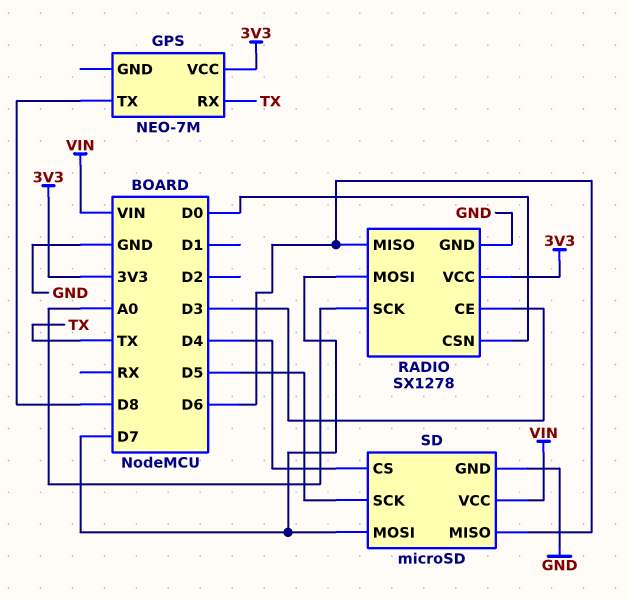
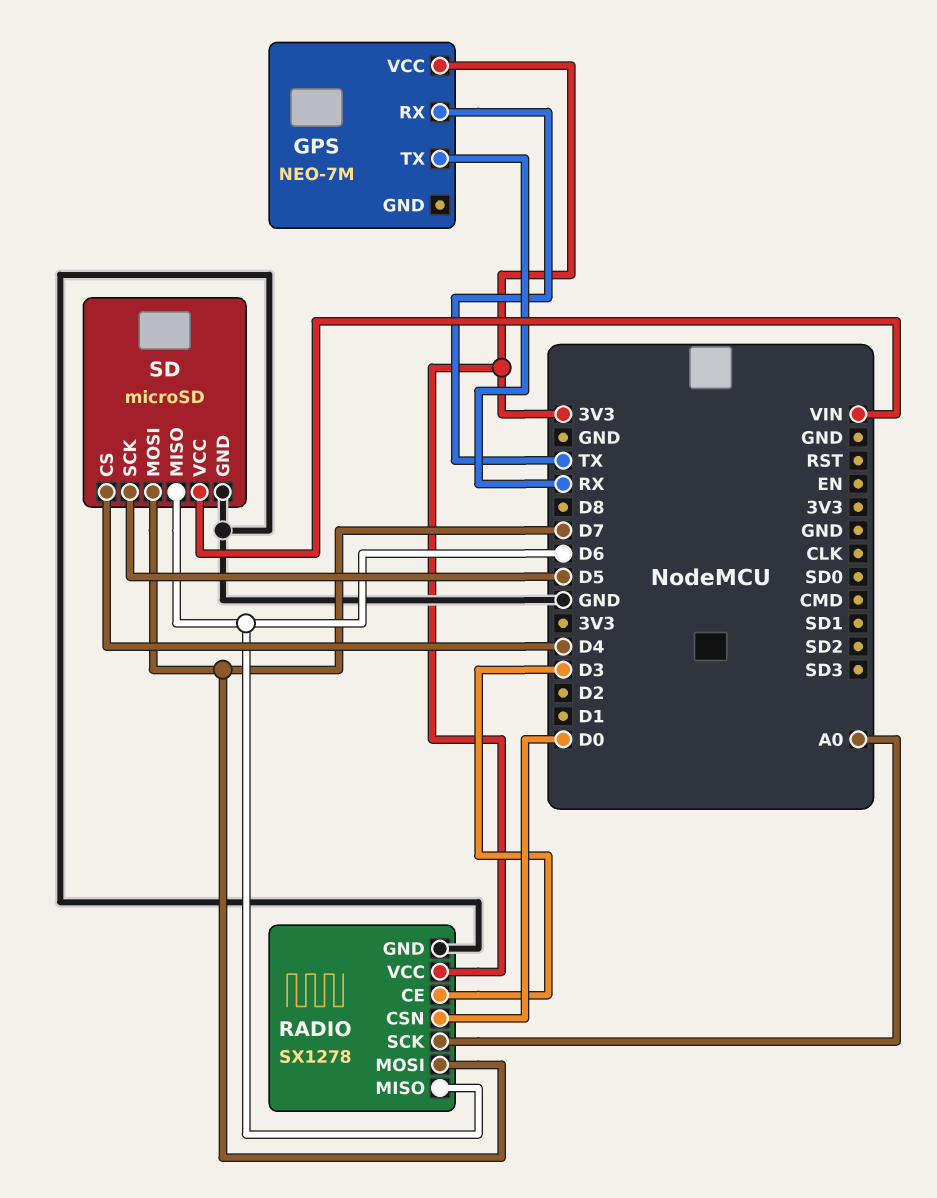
GPS pin TX: D8 -> RX

